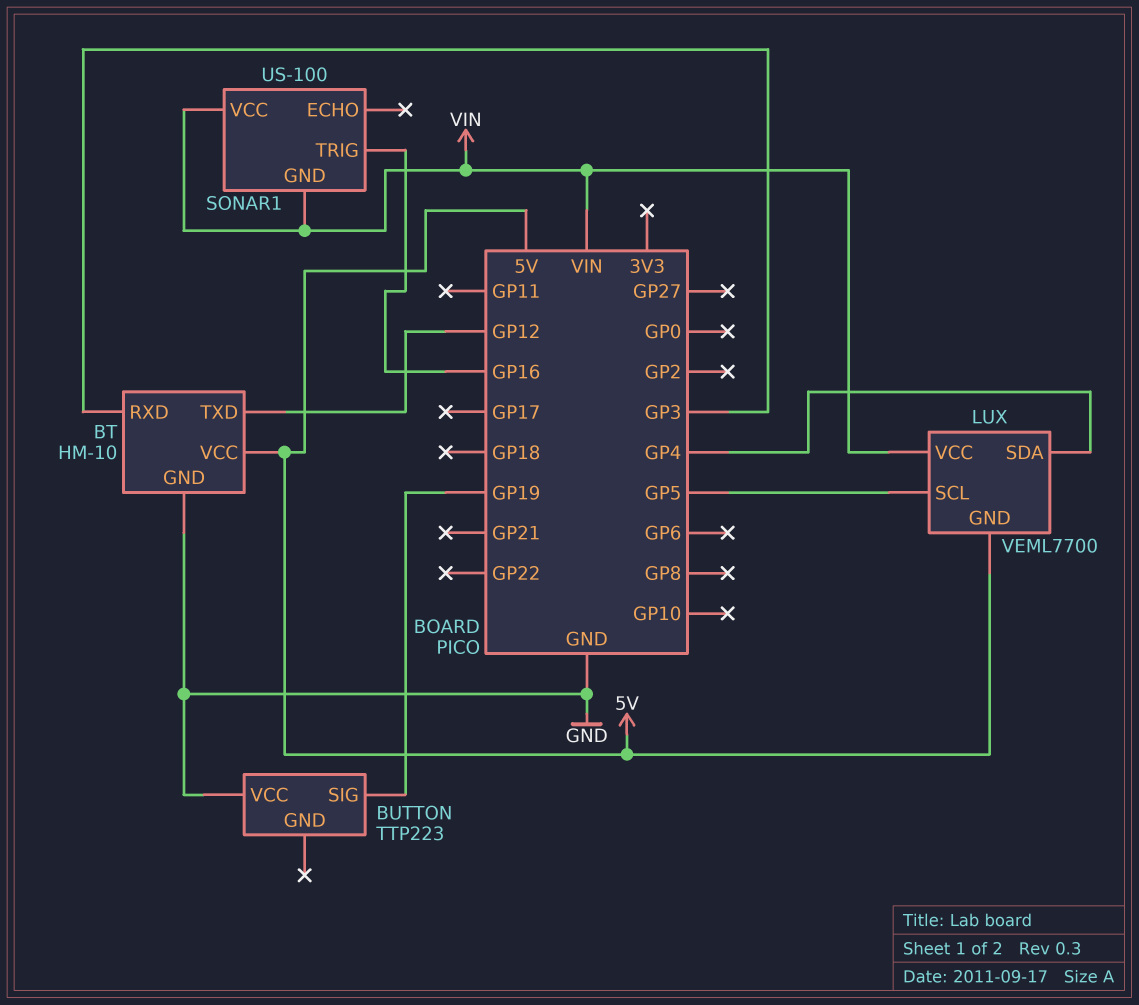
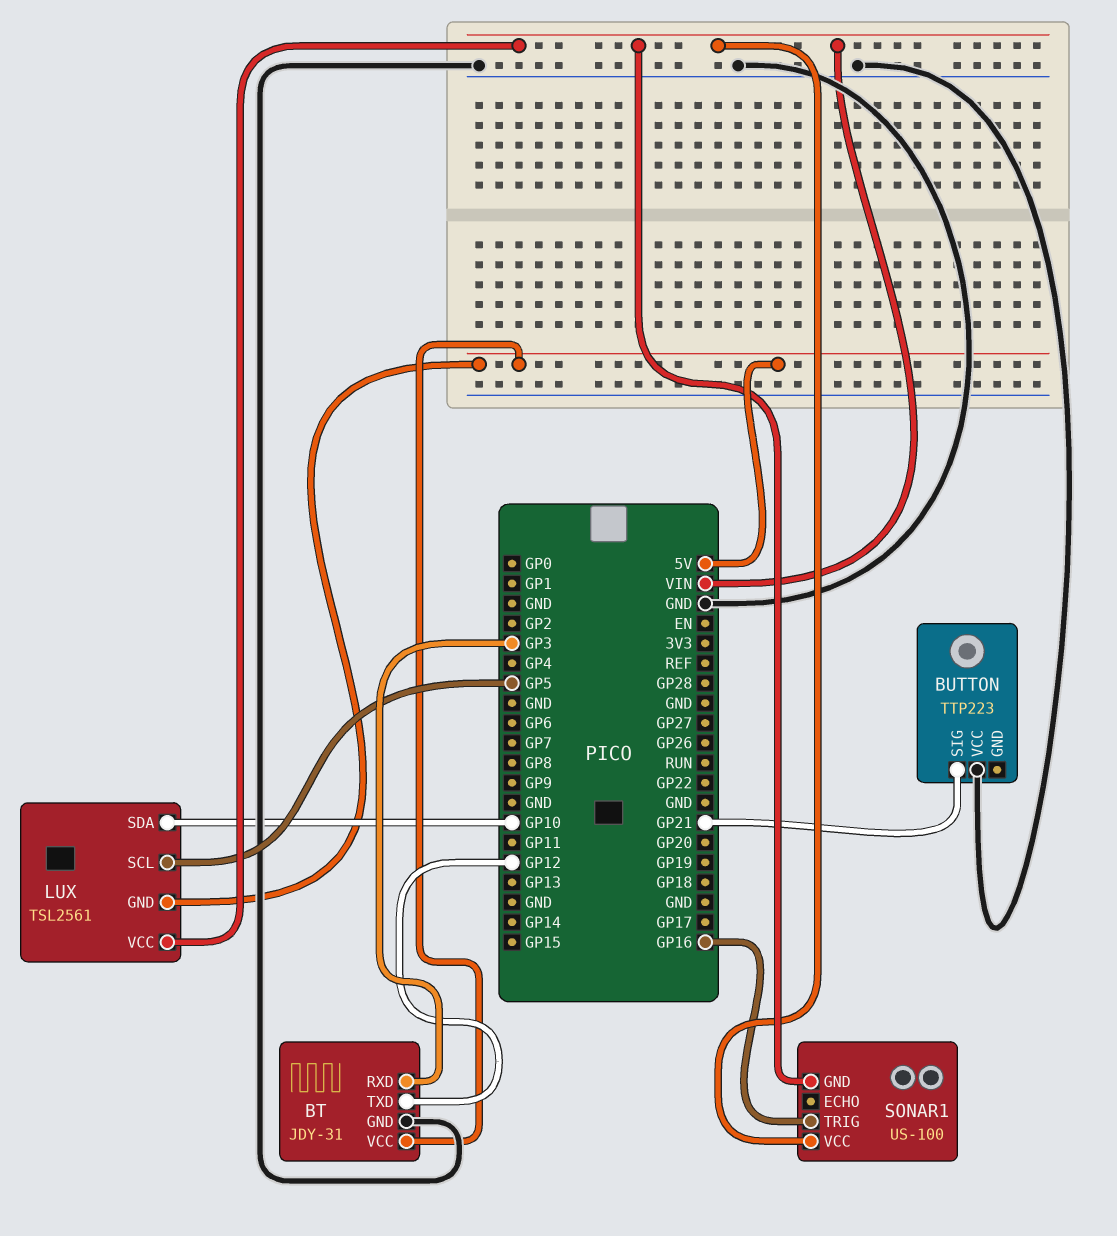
BT: HM-10 -> JDY-31
BUTTON pin SIG: GP19 -> GP21
LUX: VEML7700 -> TSL2561
LUX pin SDA: GP4 -> GP10

